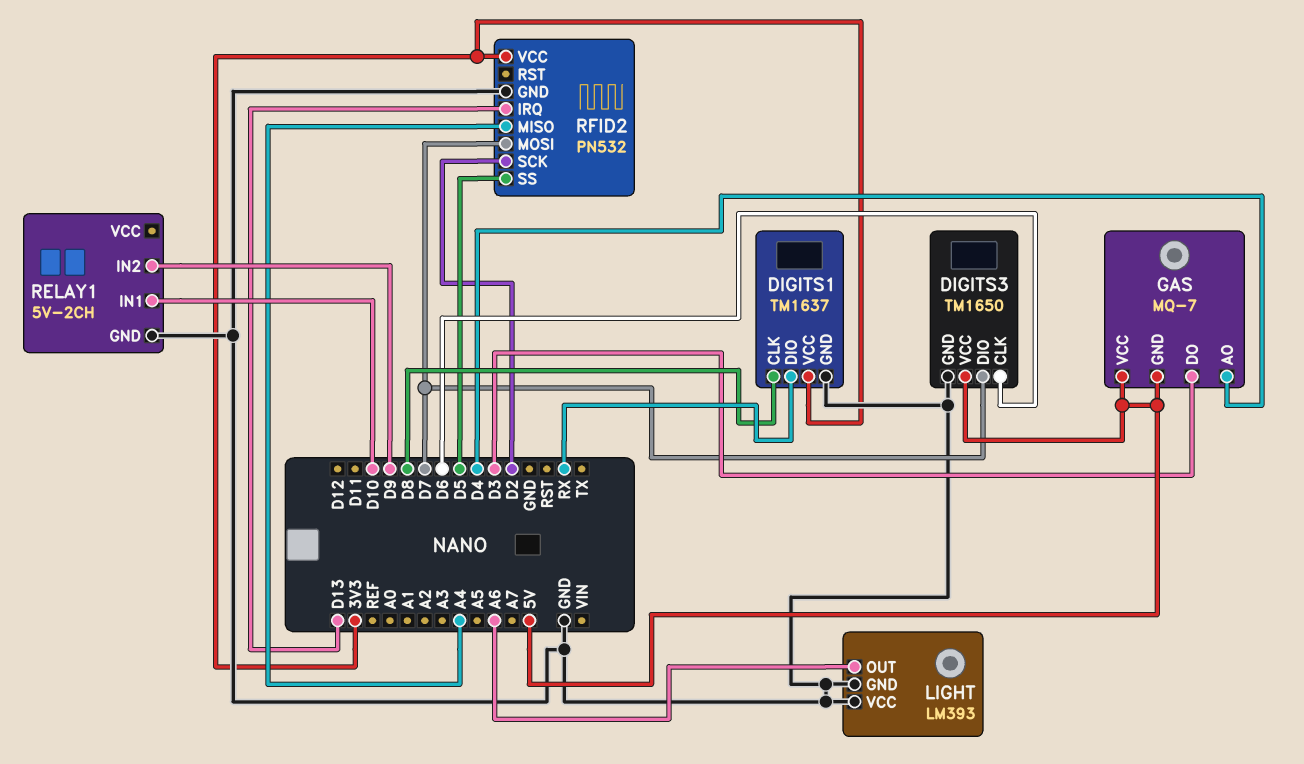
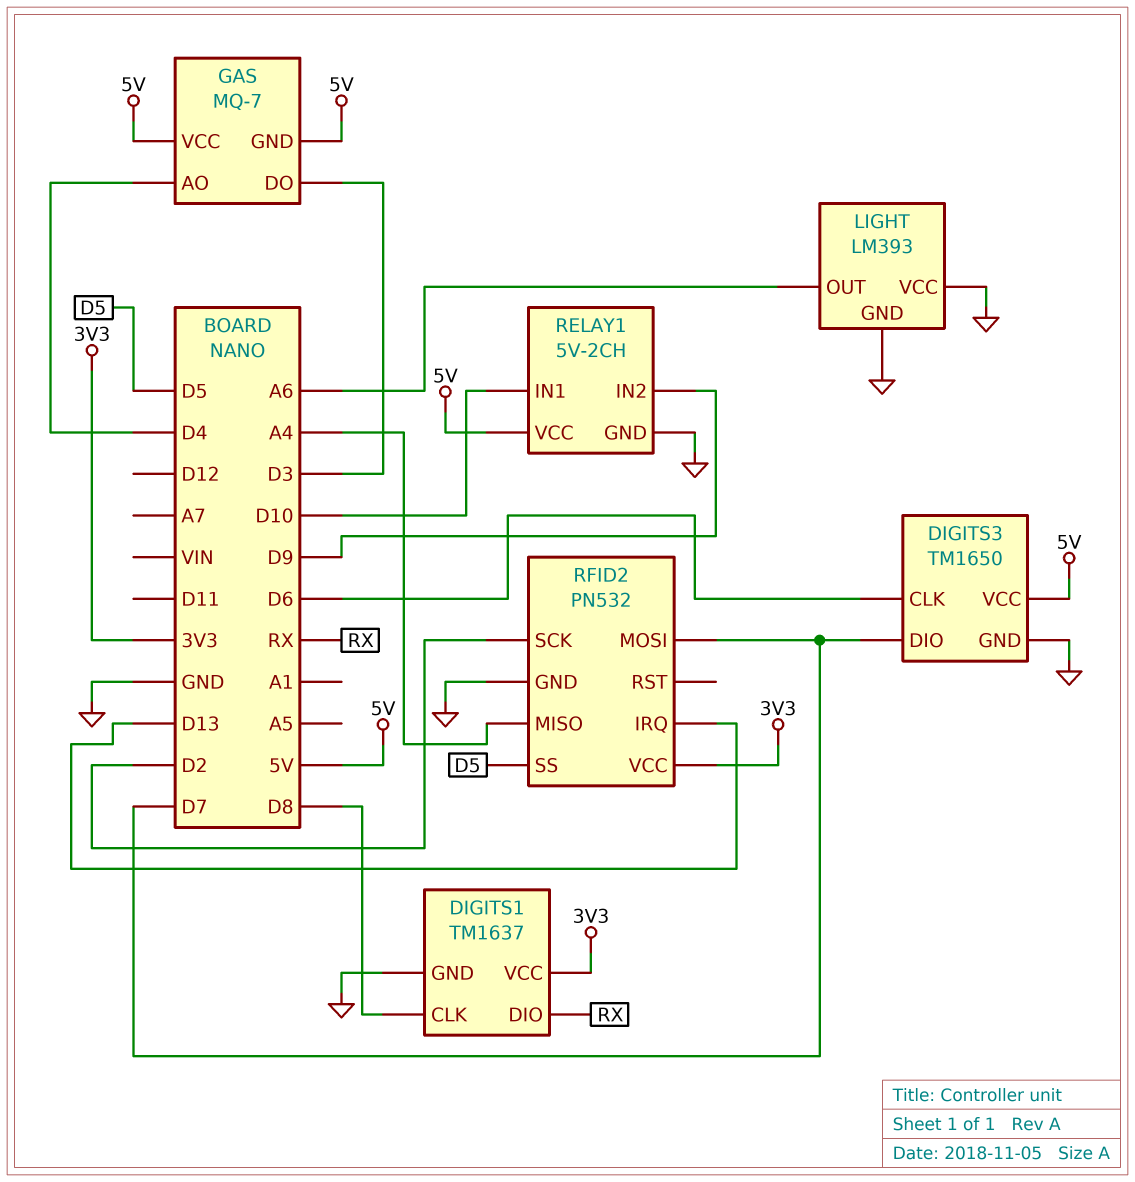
RELAY1 pin VCC: none -> 5V

